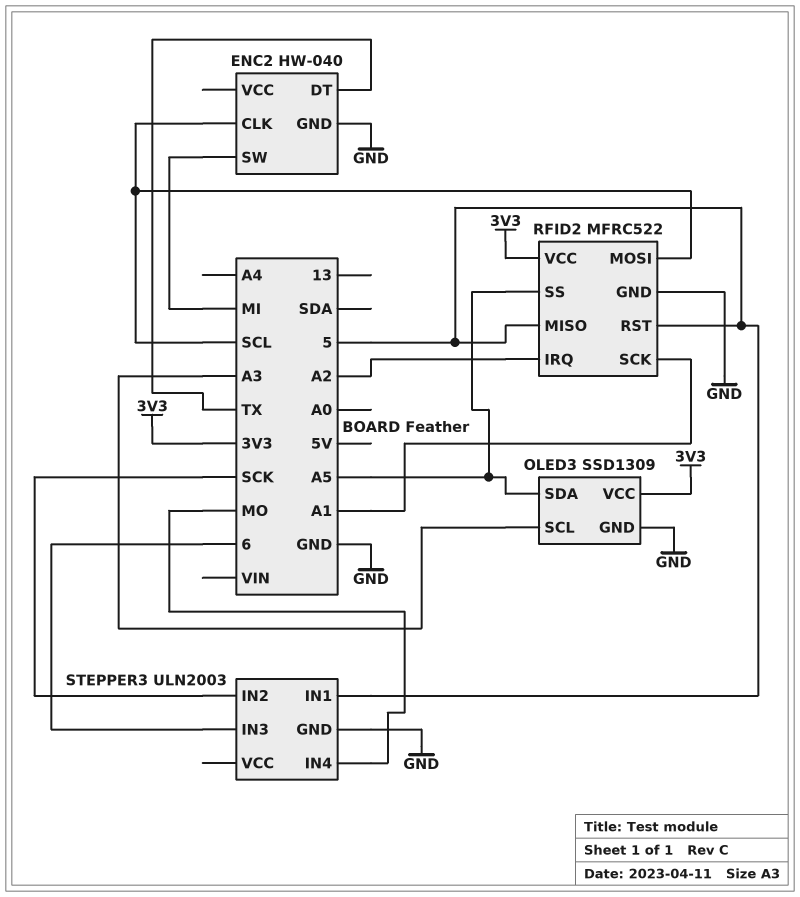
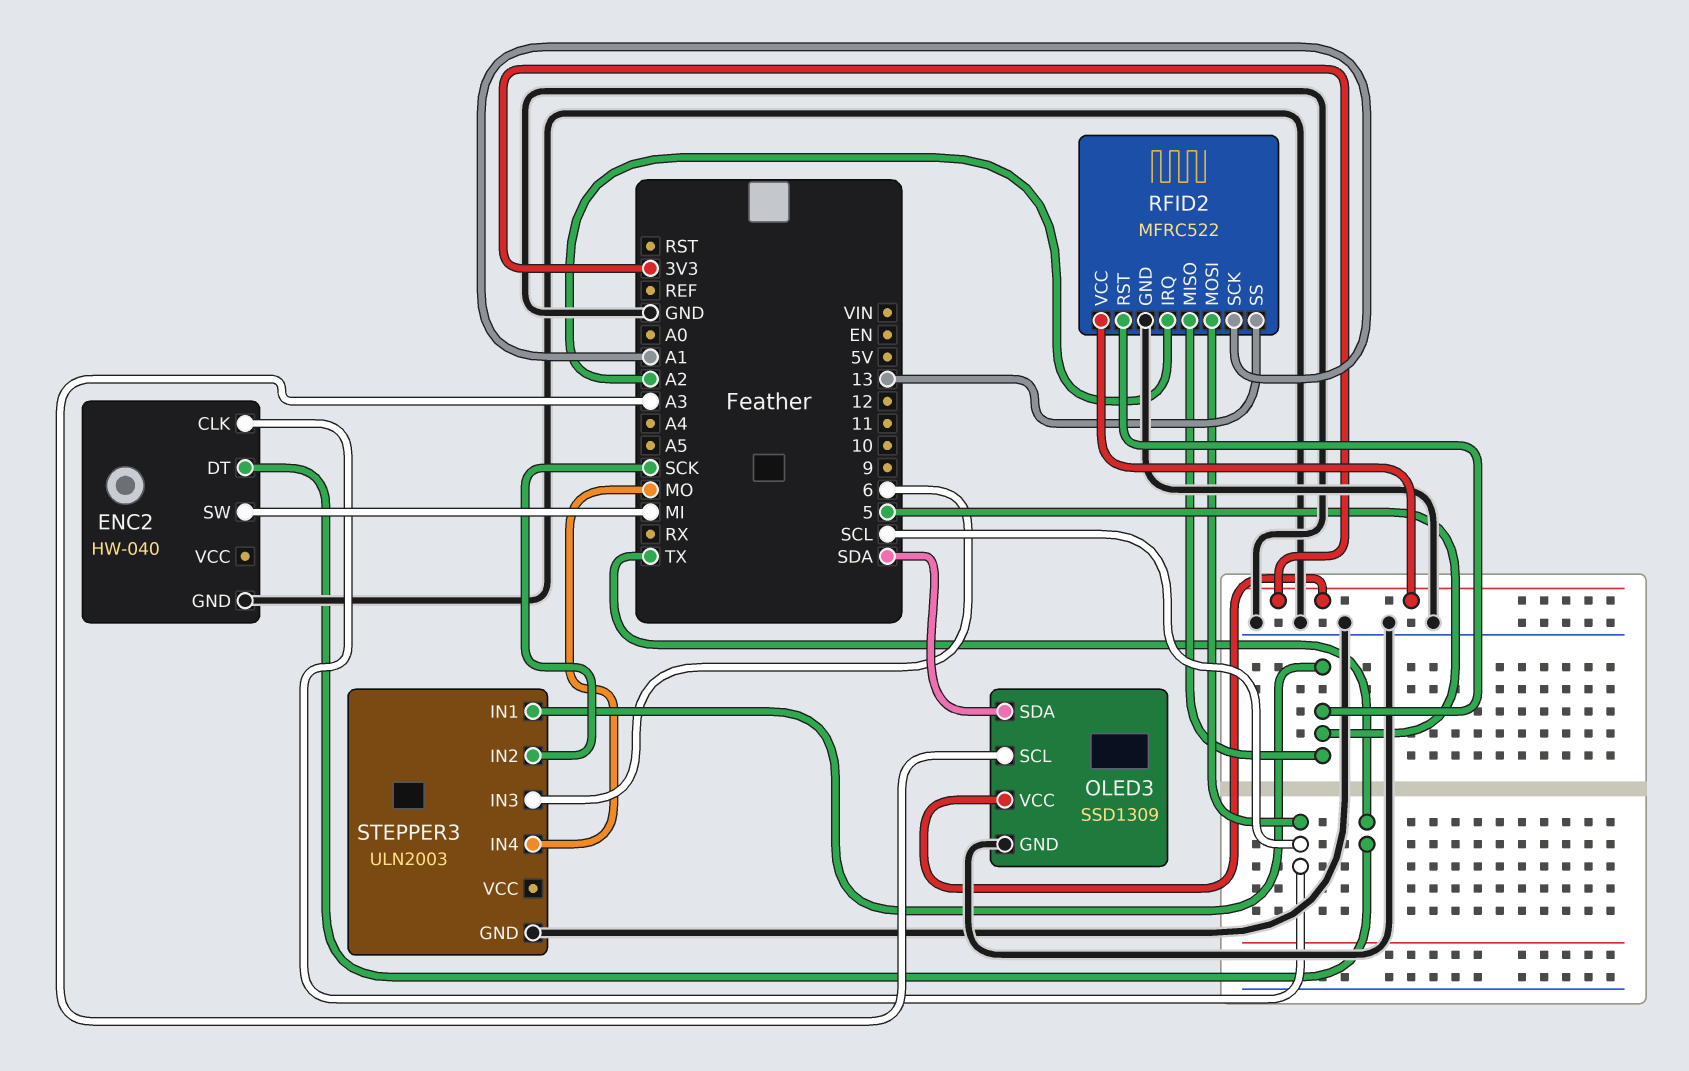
OLED3 pin SDA: A5 -> SDA
RFID2 pin SS: A5 -> 13

